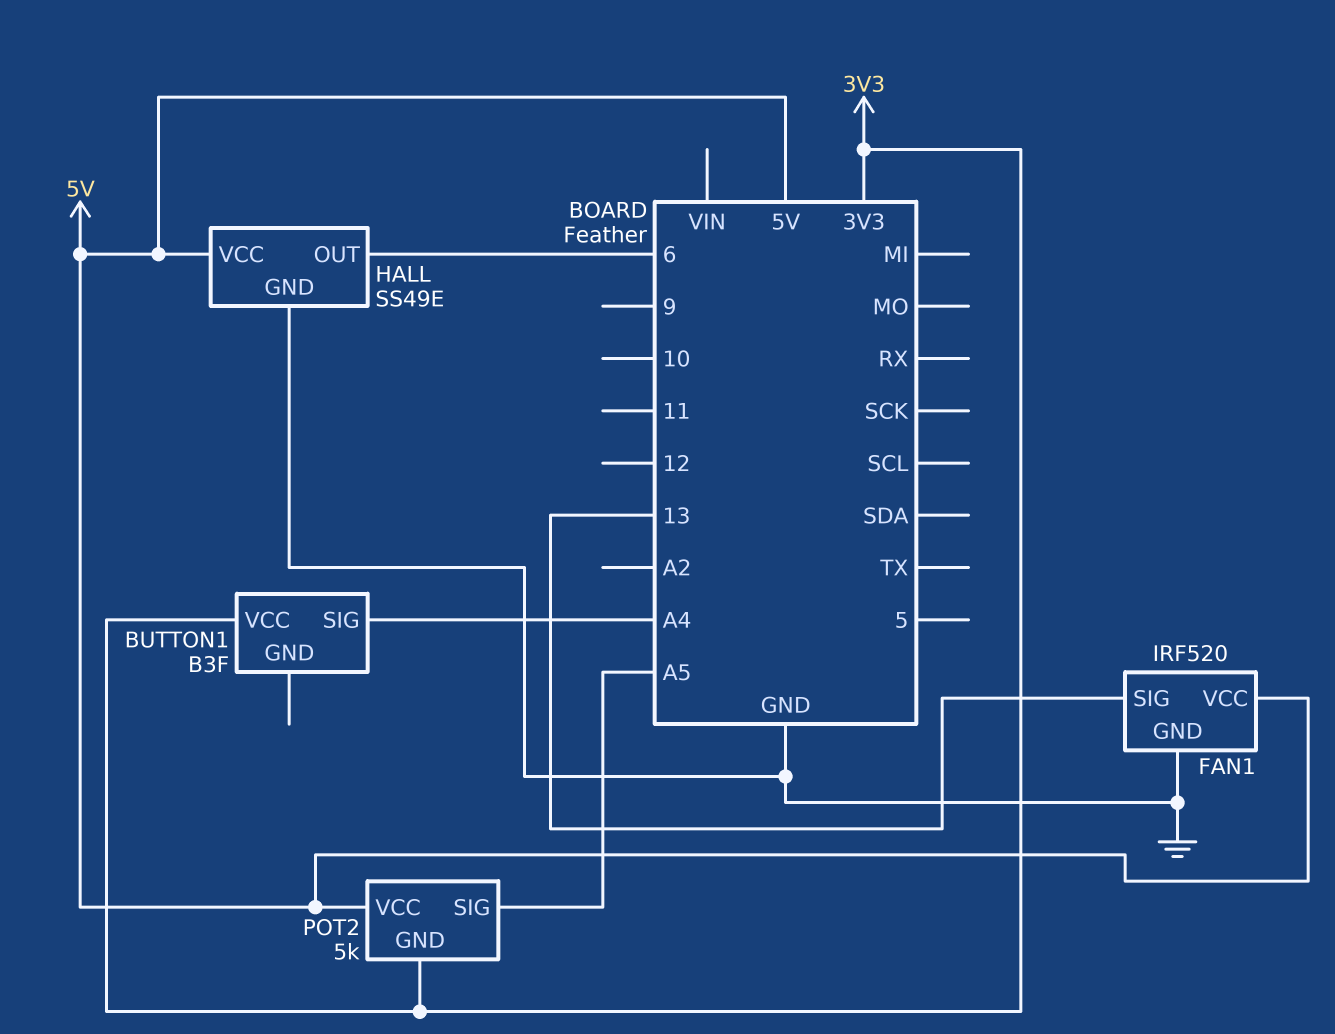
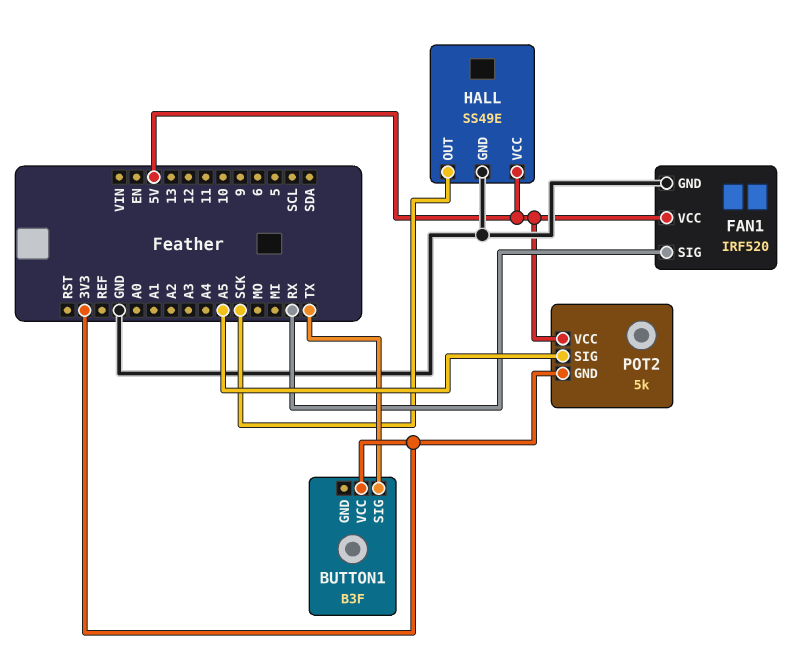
BUTTON1 pin SIG: A4 -> TX
FAN1 pin SIG: 13 -> RX
HALL pin OUT: 6 -> SCK

